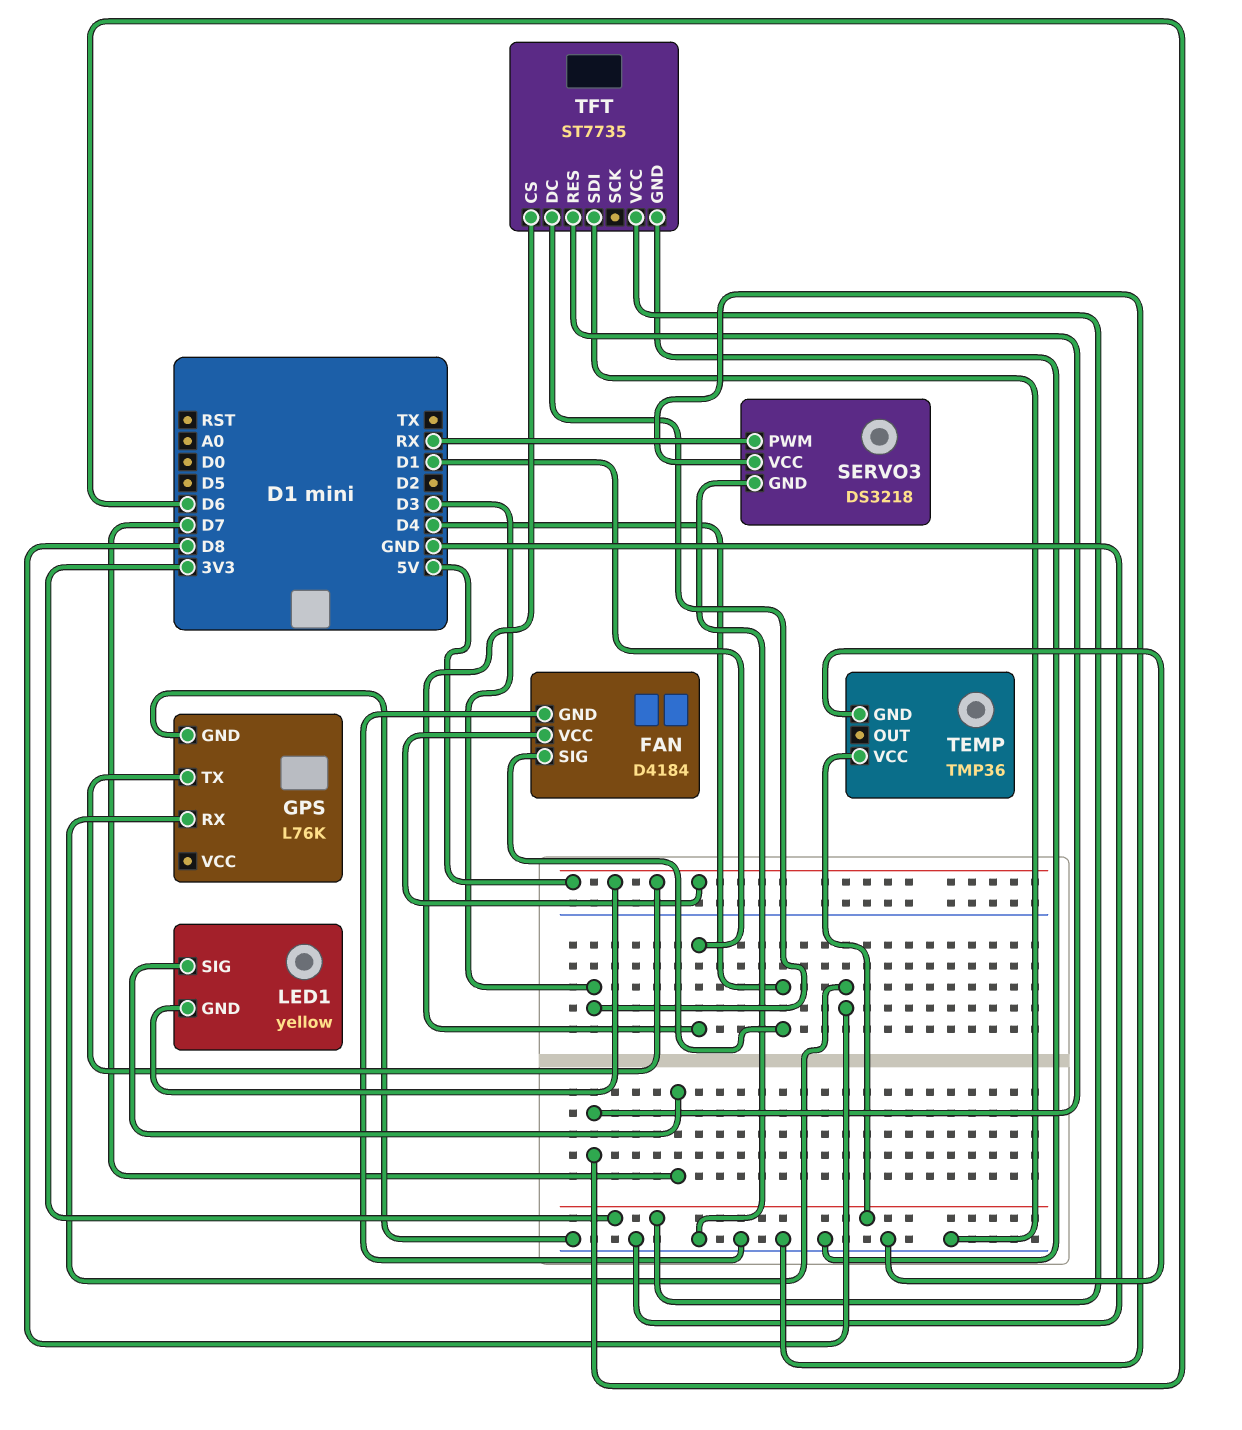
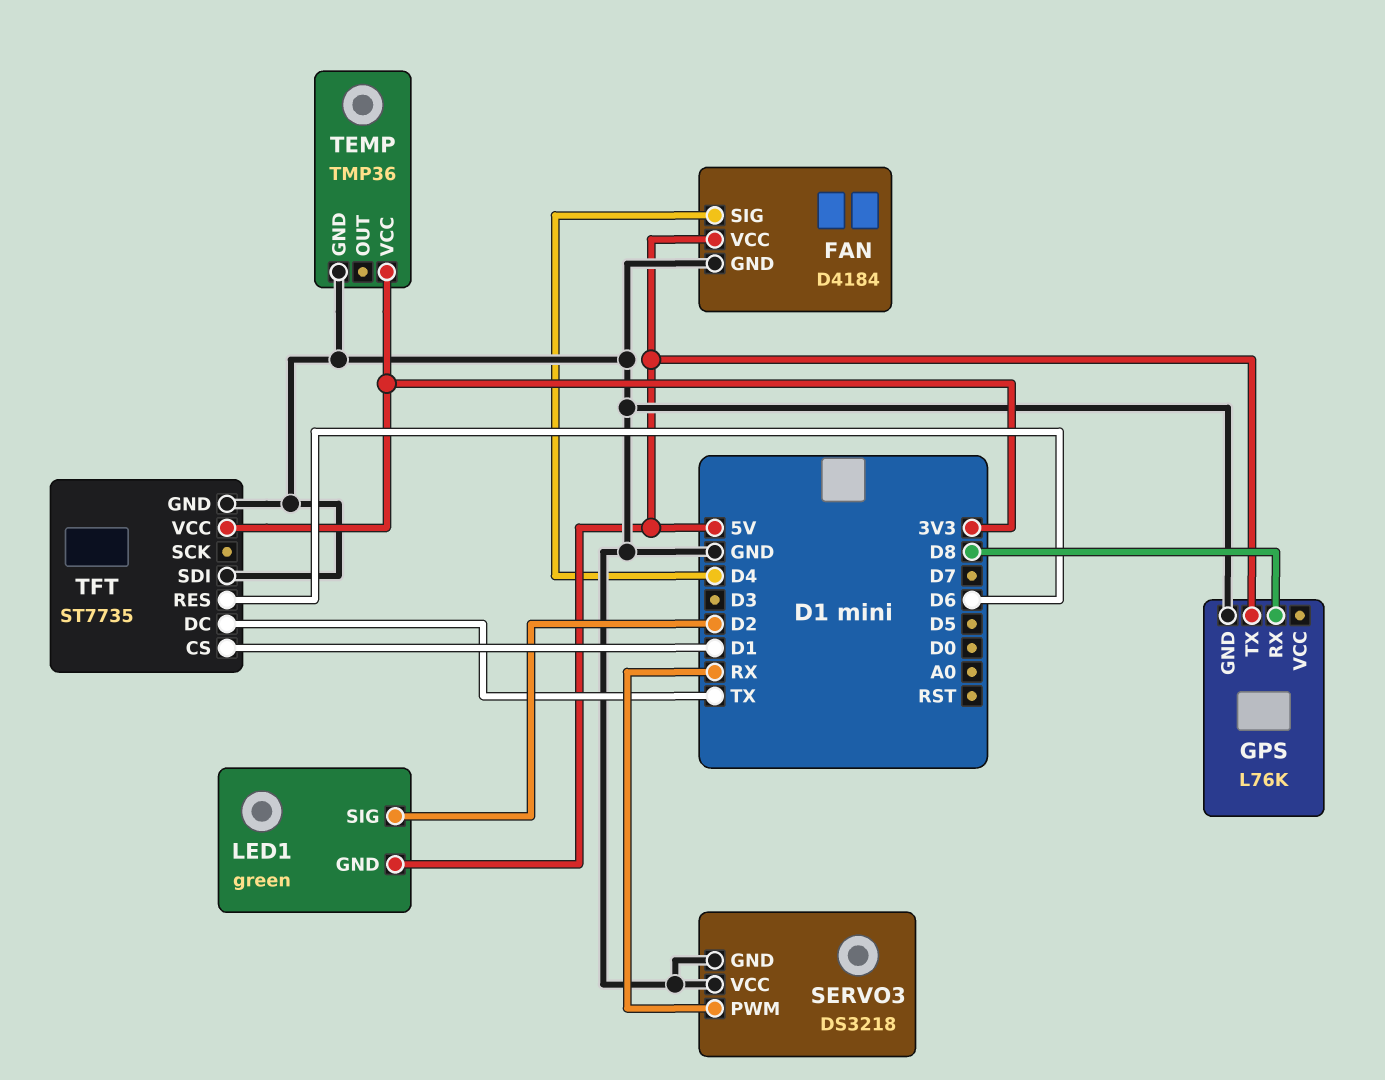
LED1: yellow -> green
LED1 pin SIG: D7 -> D2
TFT pin DC: D3 -> TX

